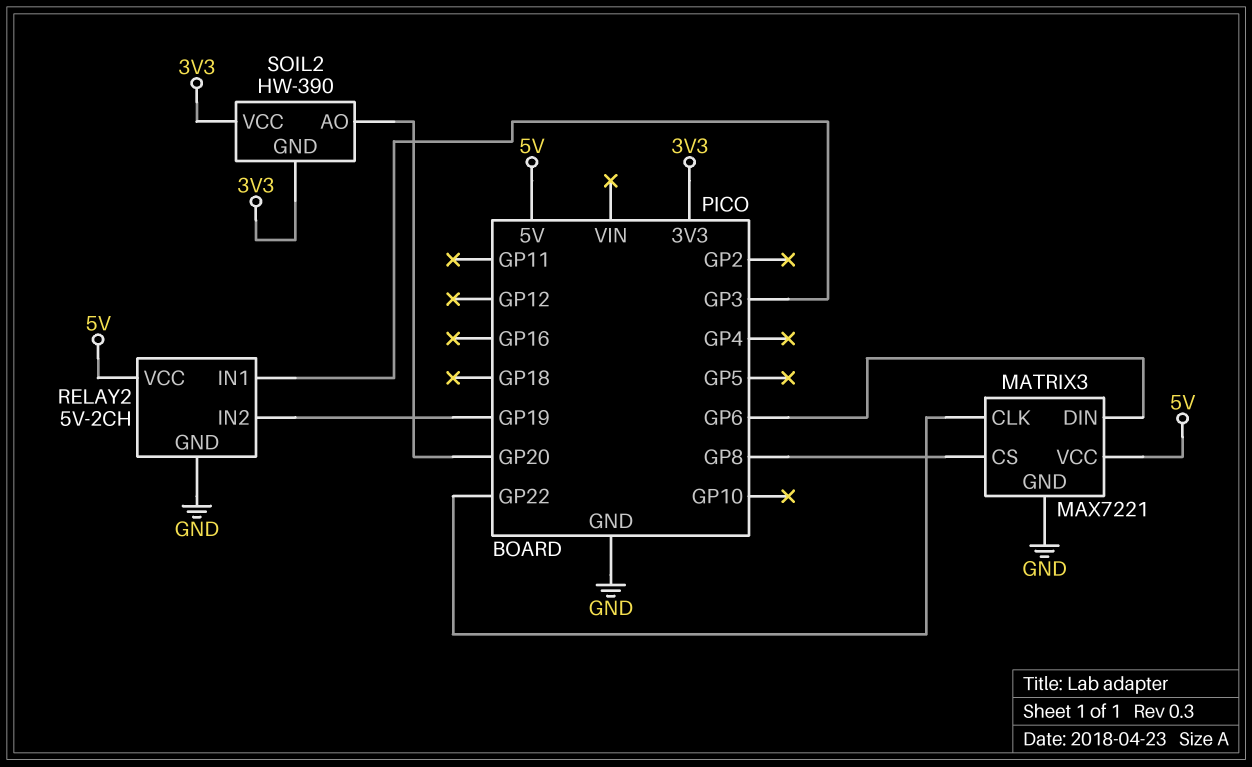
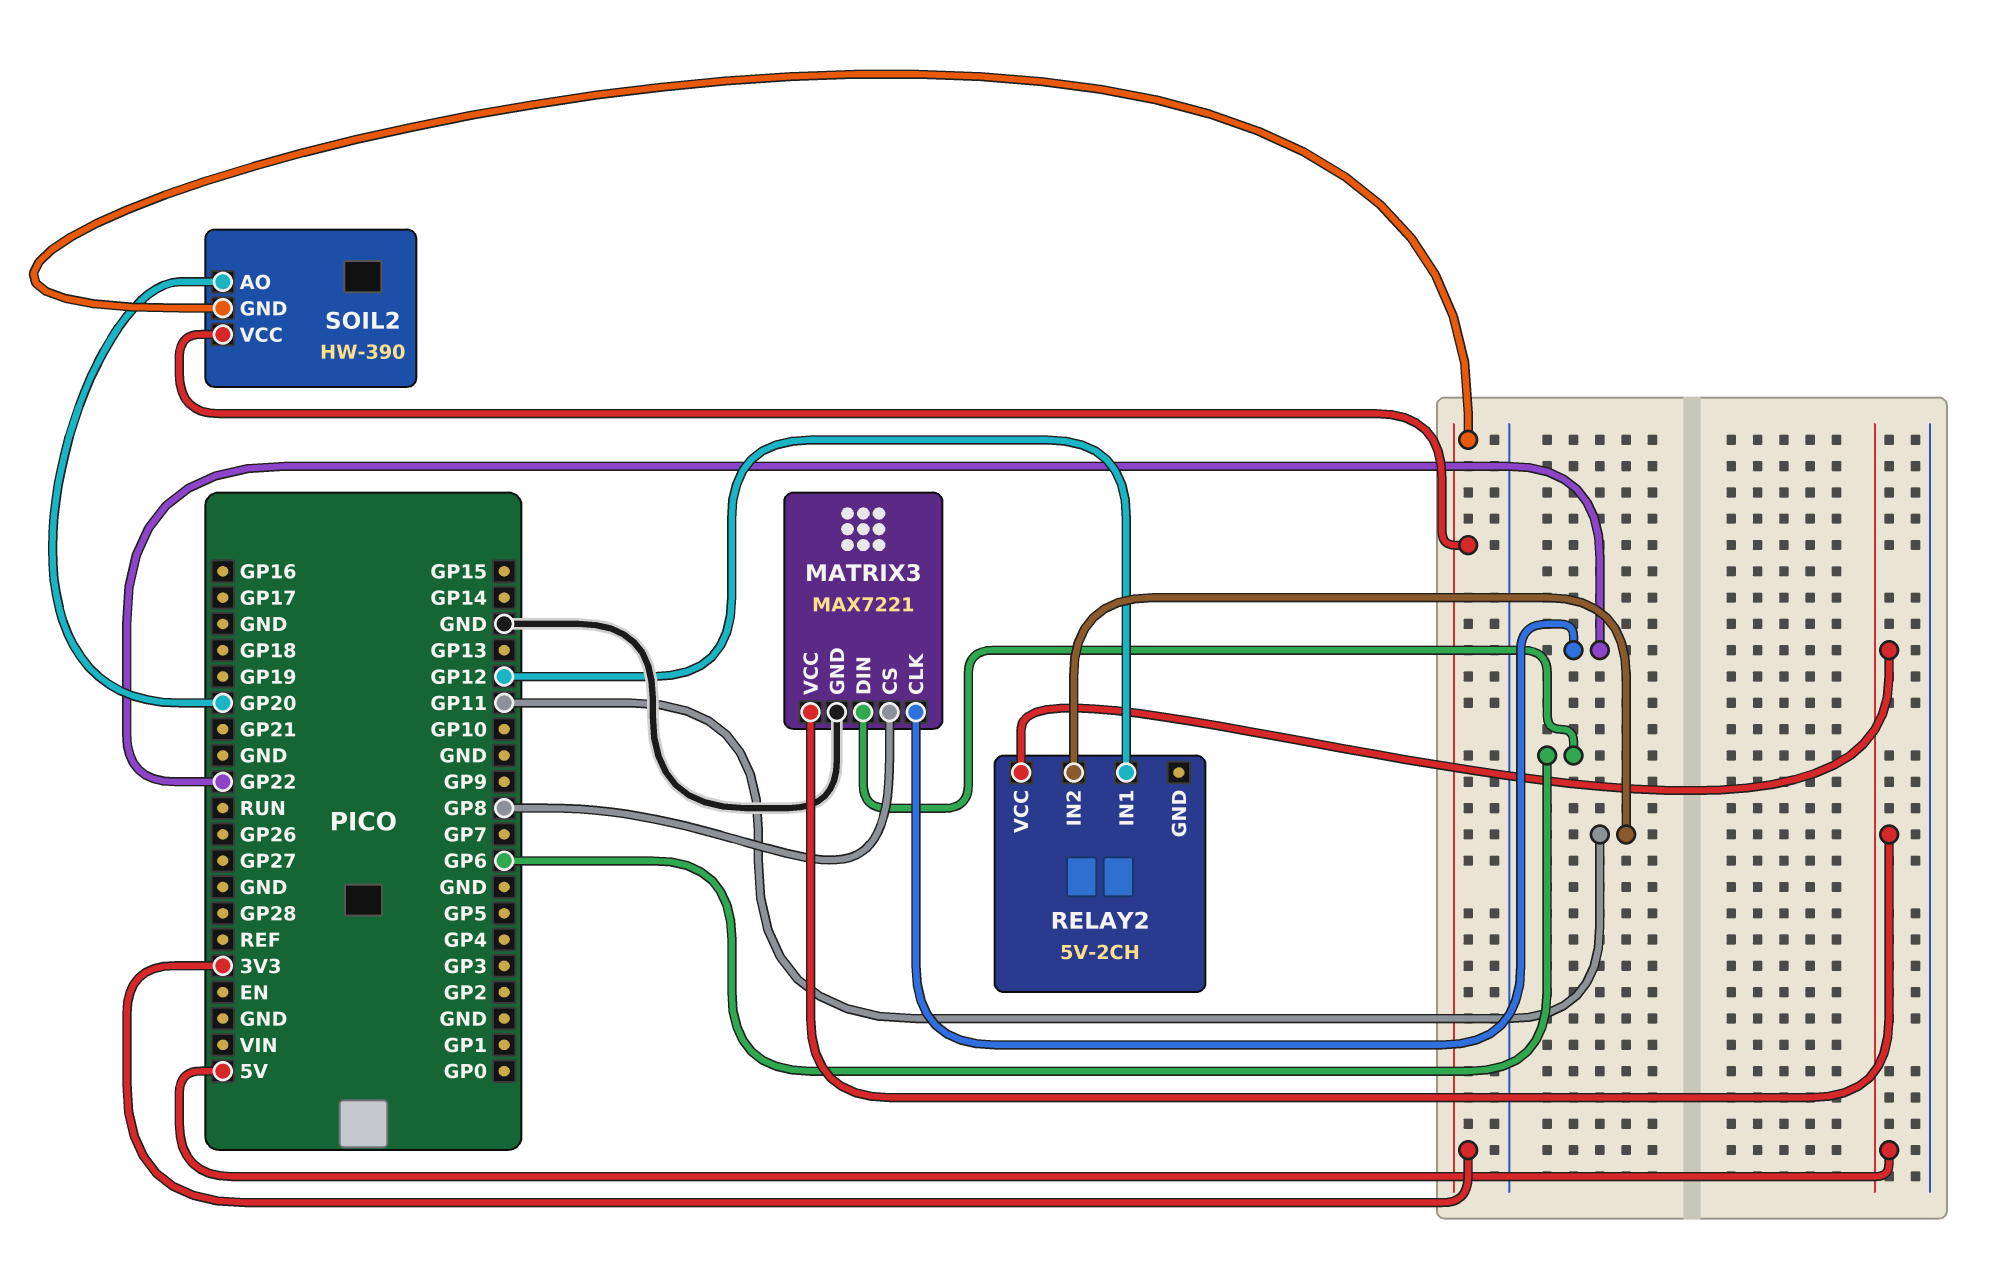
RELAY2 pin GND: GND -> none
RELAY2 pin IN1: GP3 -> GP12
RELAY2 pin IN2: GP19 -> GP11

